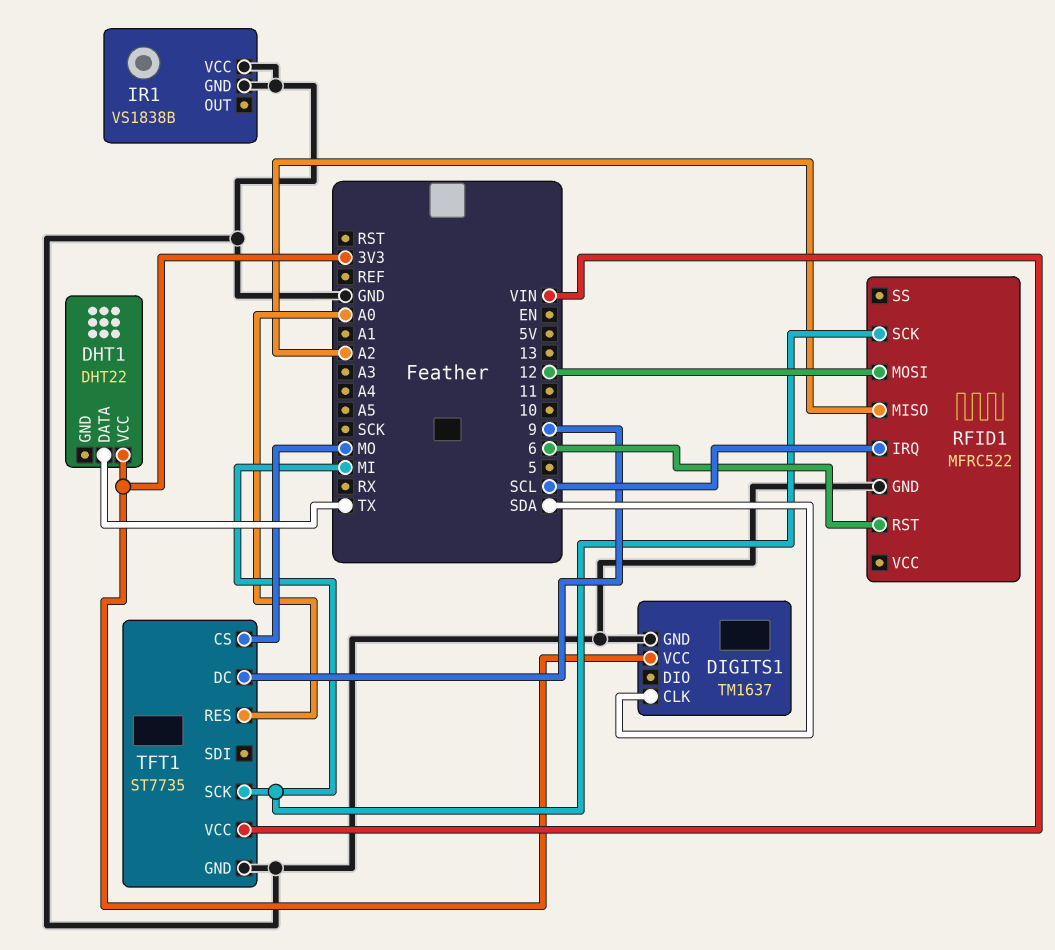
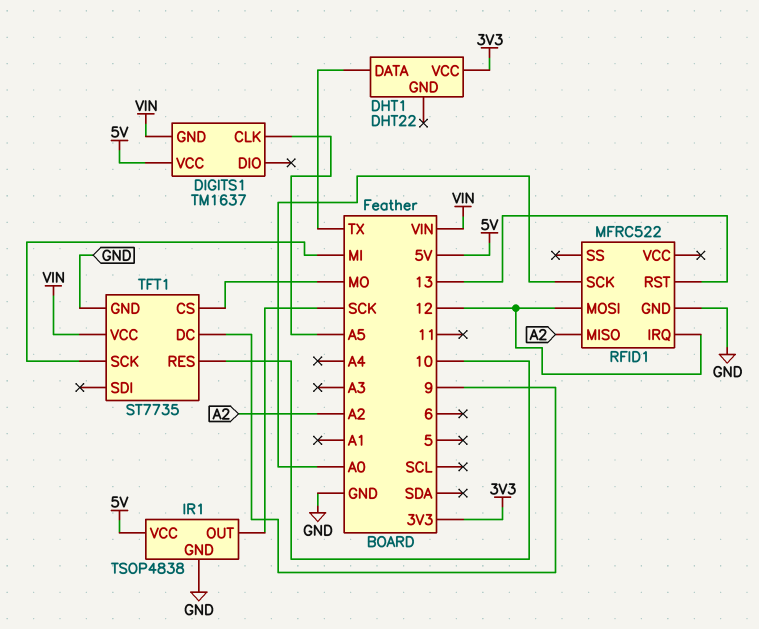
DIGITS1 pin CLK: SDA -> A5
DIGITS1 pin GND: GND -> VIN
DIGITS1 pin VCC: 3V3 -> 5V
IR1: VS1838B -> TSOP4838
IR1 pin OUT: none -> SCK
IR1 pin VCC: GND -> 5V
RFID1 pin IRQ: SCL -> 12
RFID1 pin RST: 6 -> 13
RFID1 pin SCK: MI -> A0
TFT1 pin RES: A0 -> 10

